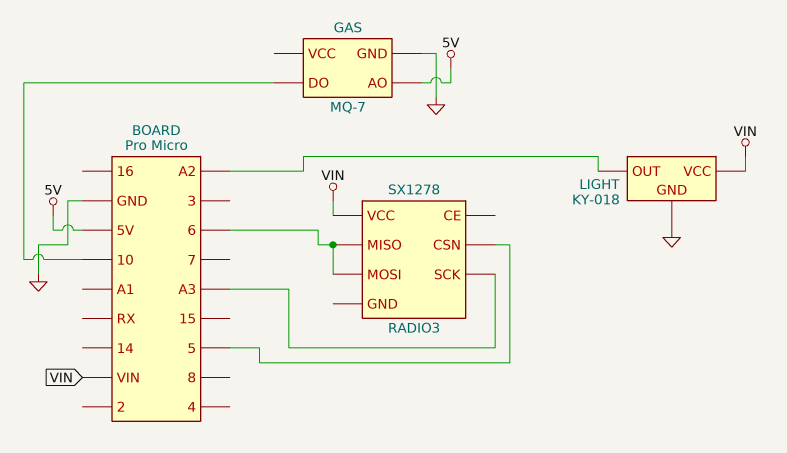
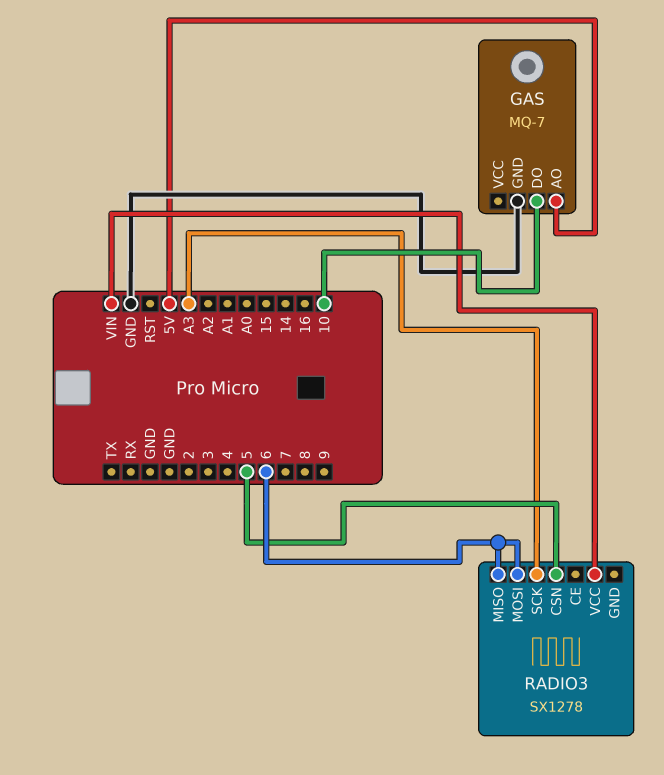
LIGHT: KY-018 -> none
LIGHT pin GND: GND -> none
LIGHT pin OUT: A2 -> none
LIGHT pin VCC: VIN -> none

